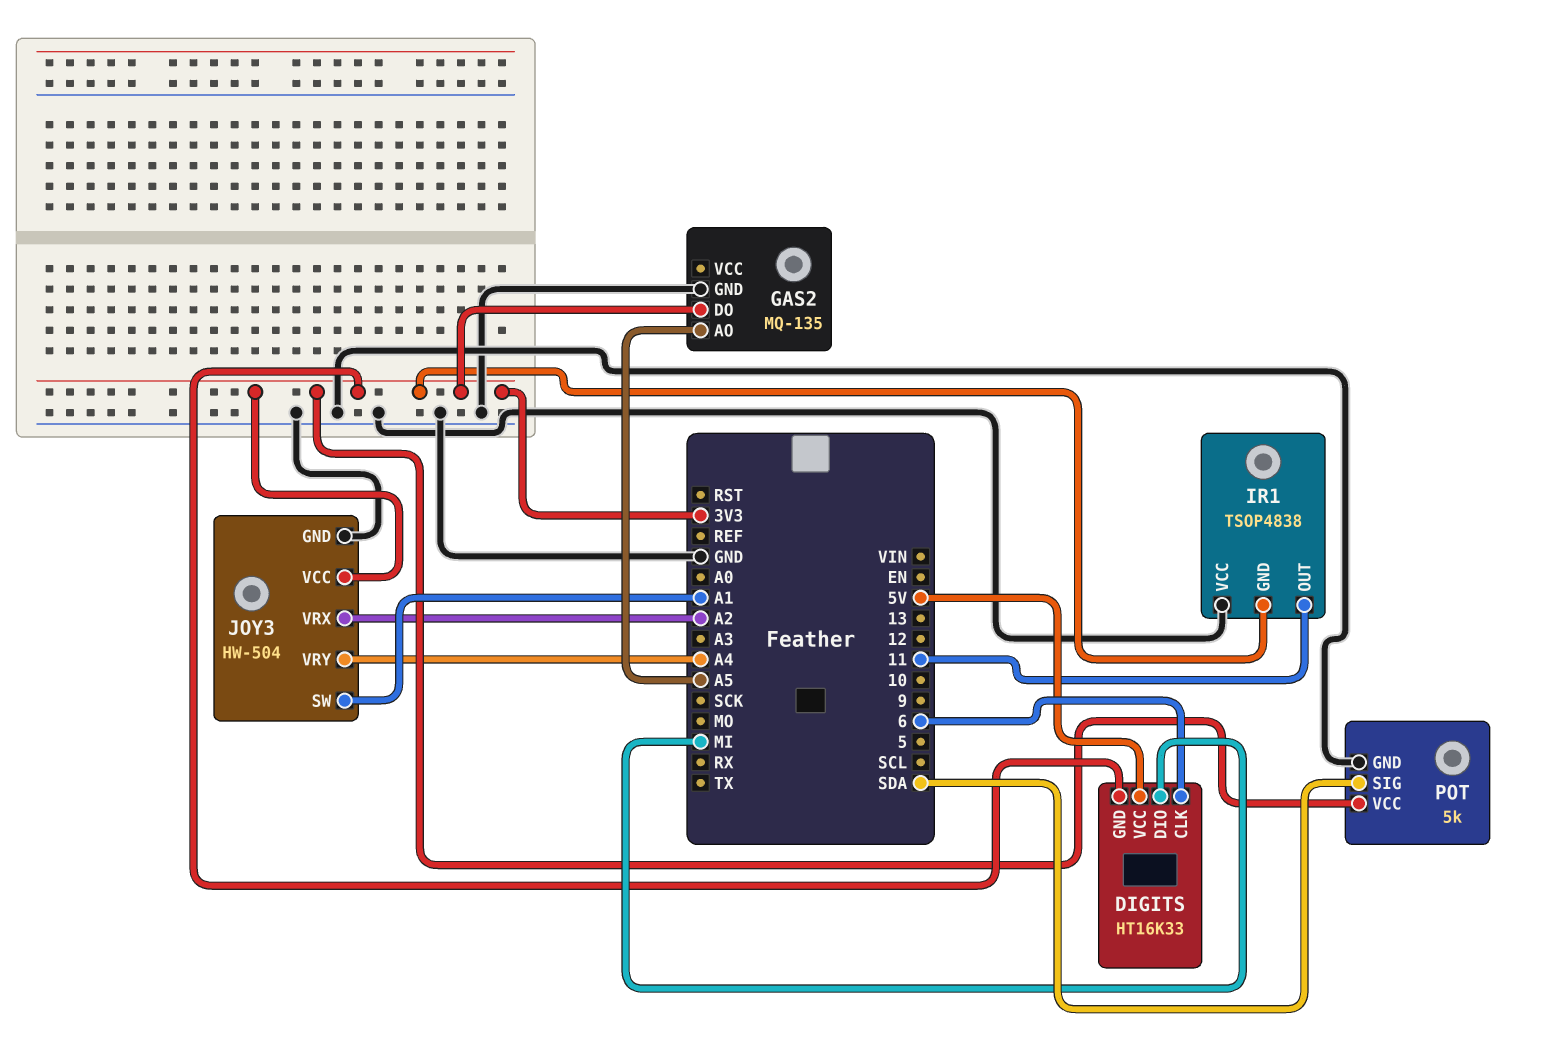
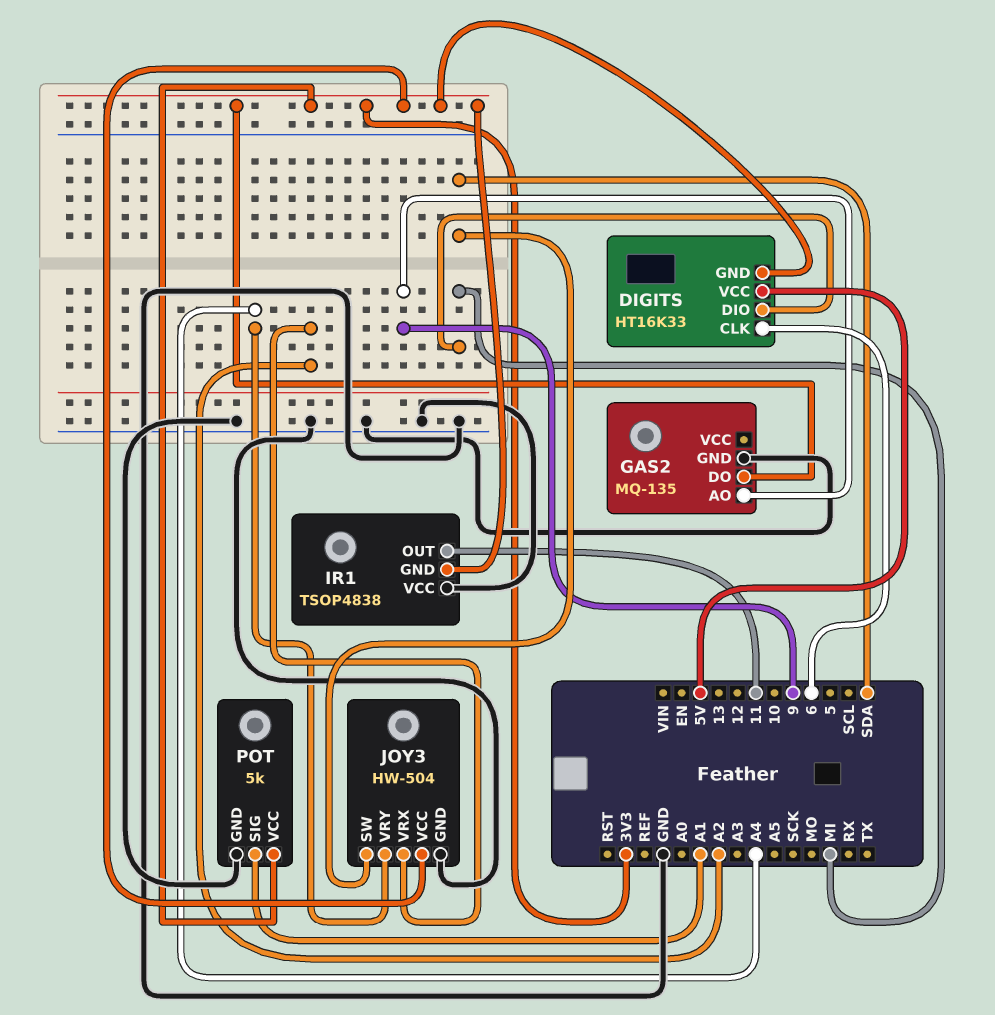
GAS2 pin AO: A5 -> 9
JOY3 pin SW: A1 -> SDA
POT pin SIG: SDA -> A1

